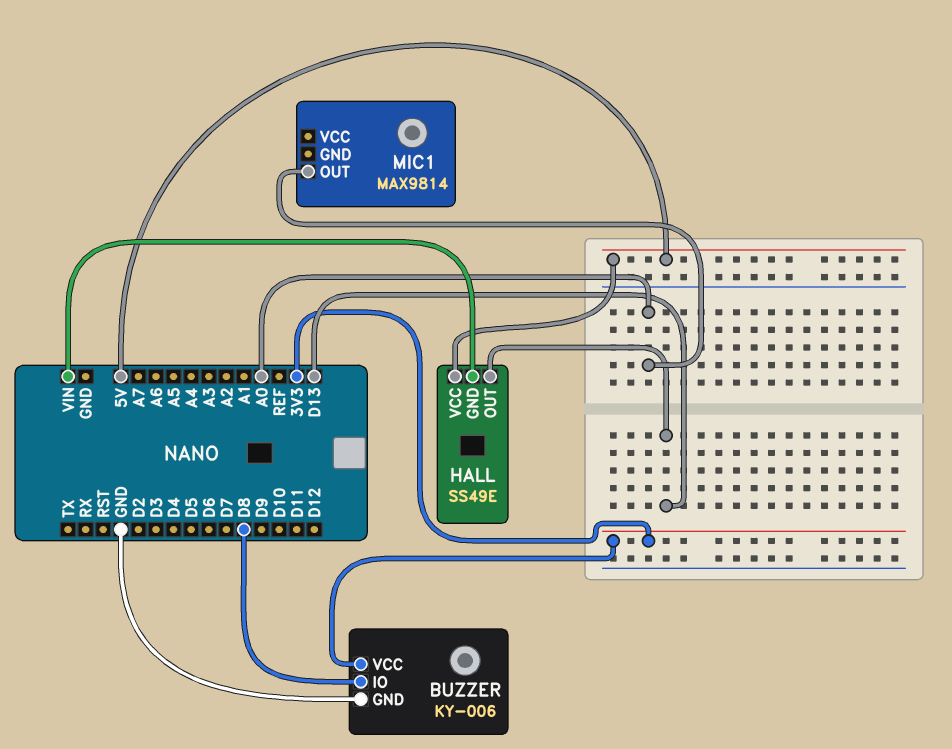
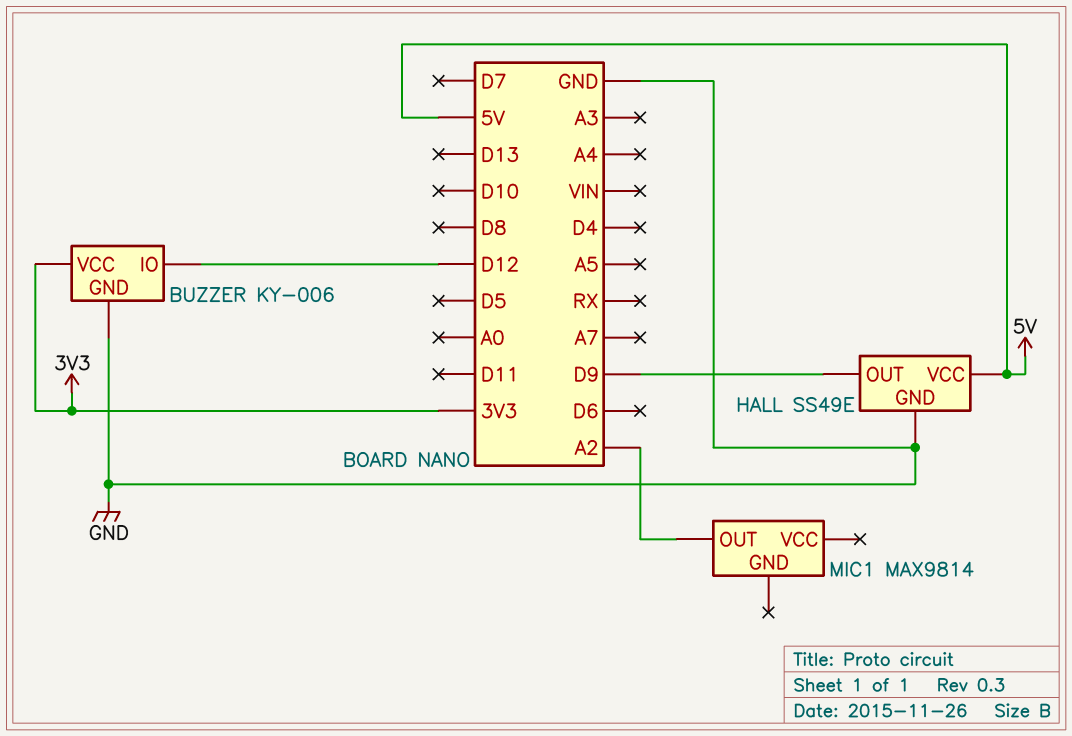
BUZZER pin IO: D8 -> D12
HALL pin GND: VIN -> GND
HALL pin OUT: D13 -> D9
MIC1 pin OUT: A0 -> A2

